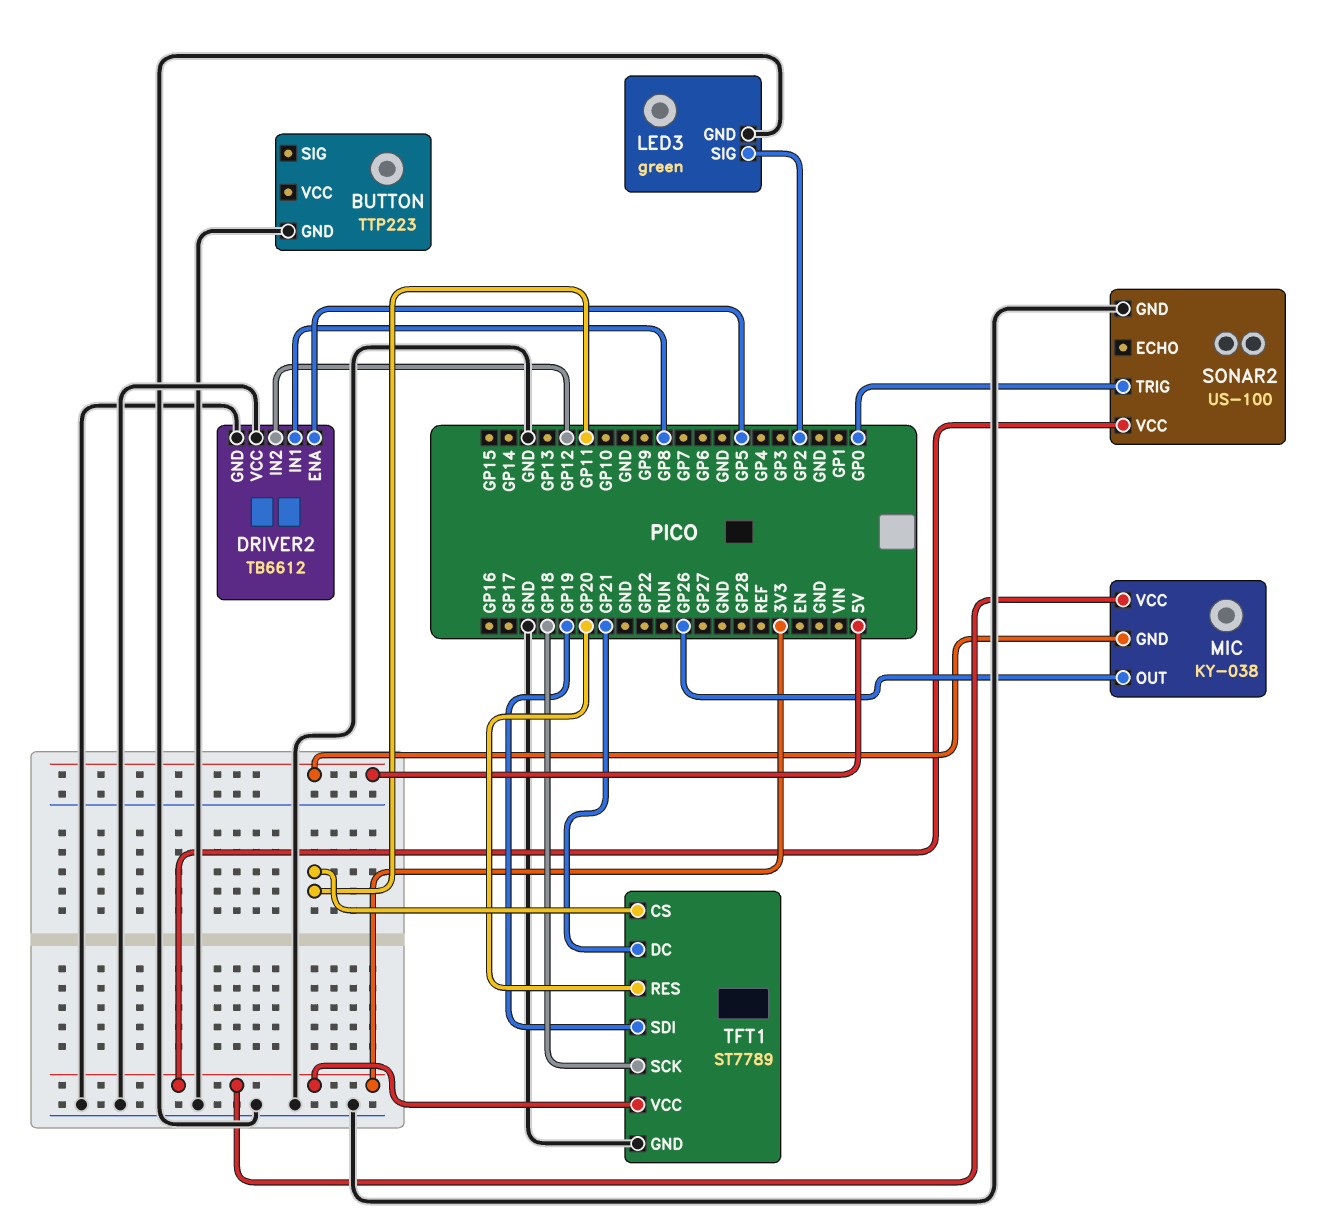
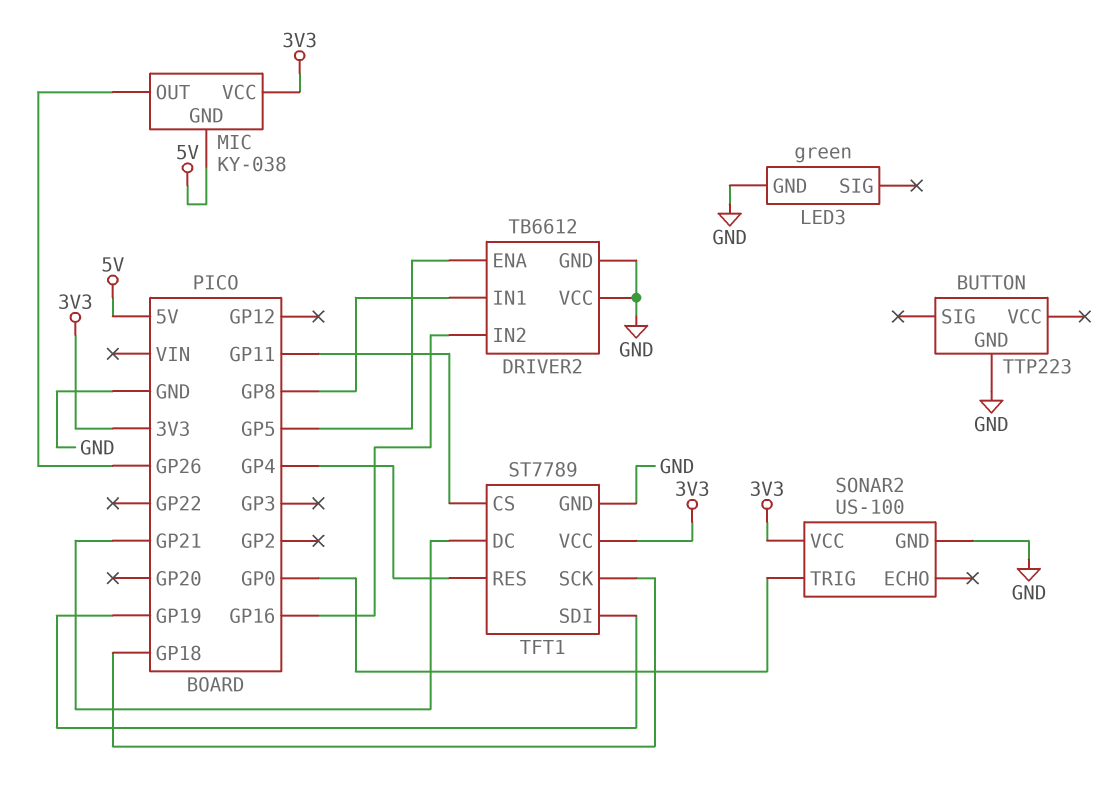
DRIVER2 pin IN2: GP12 -> GP16
LED3 pin SIG: GP2 -> none
TFT1 pin RES: GP20 -> GP4

